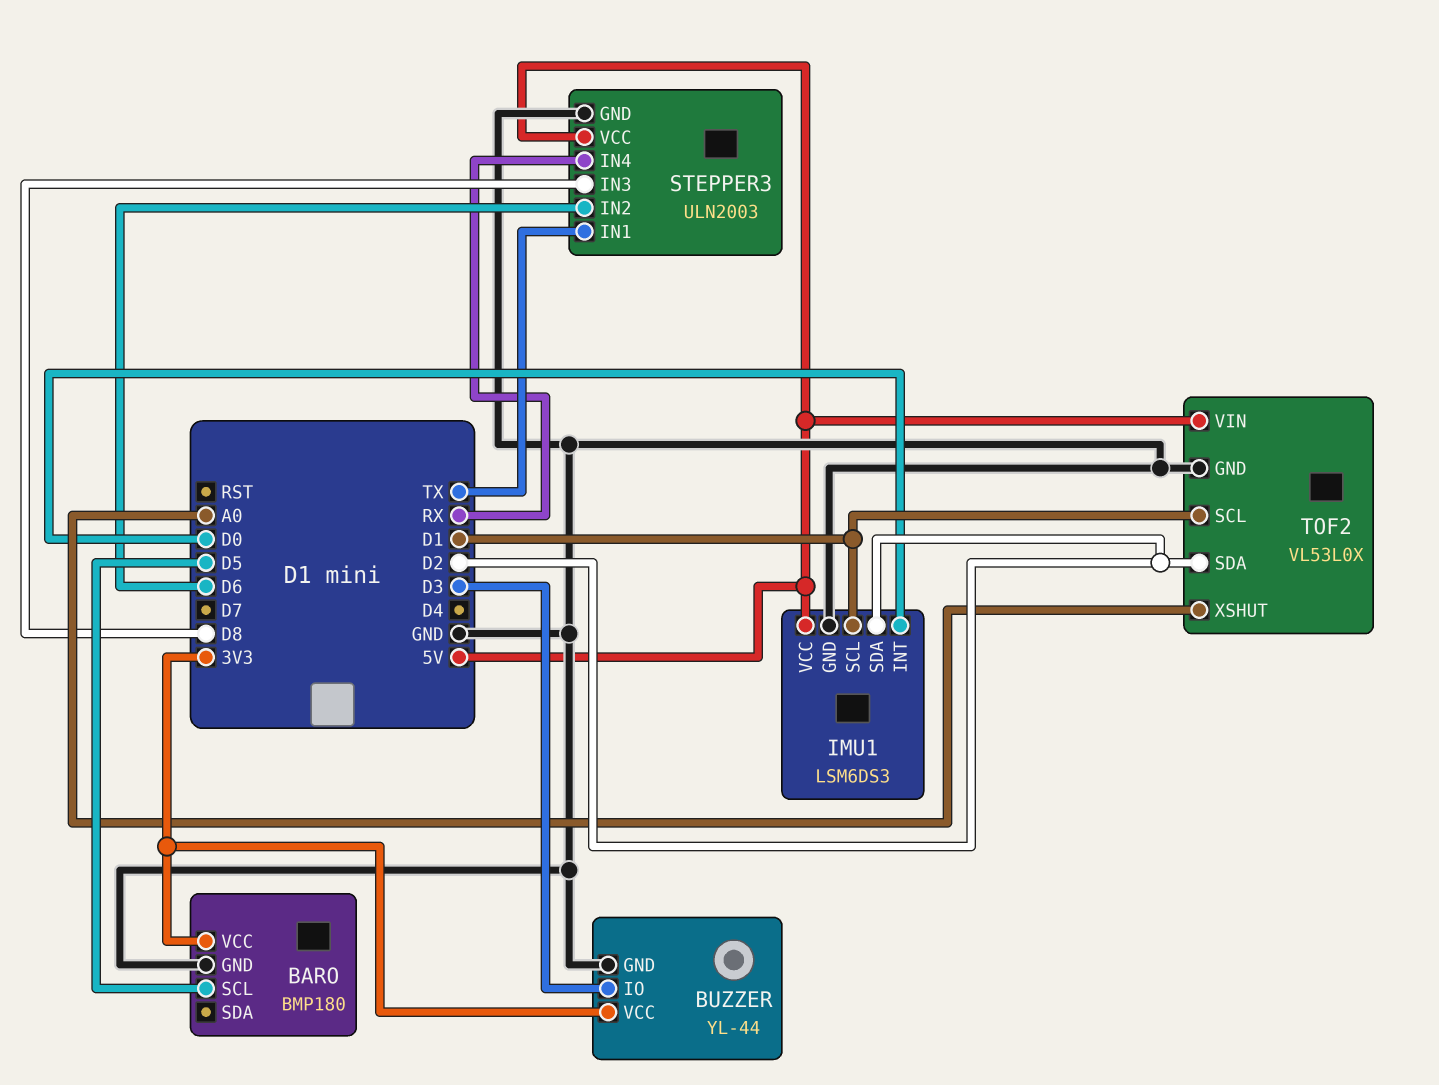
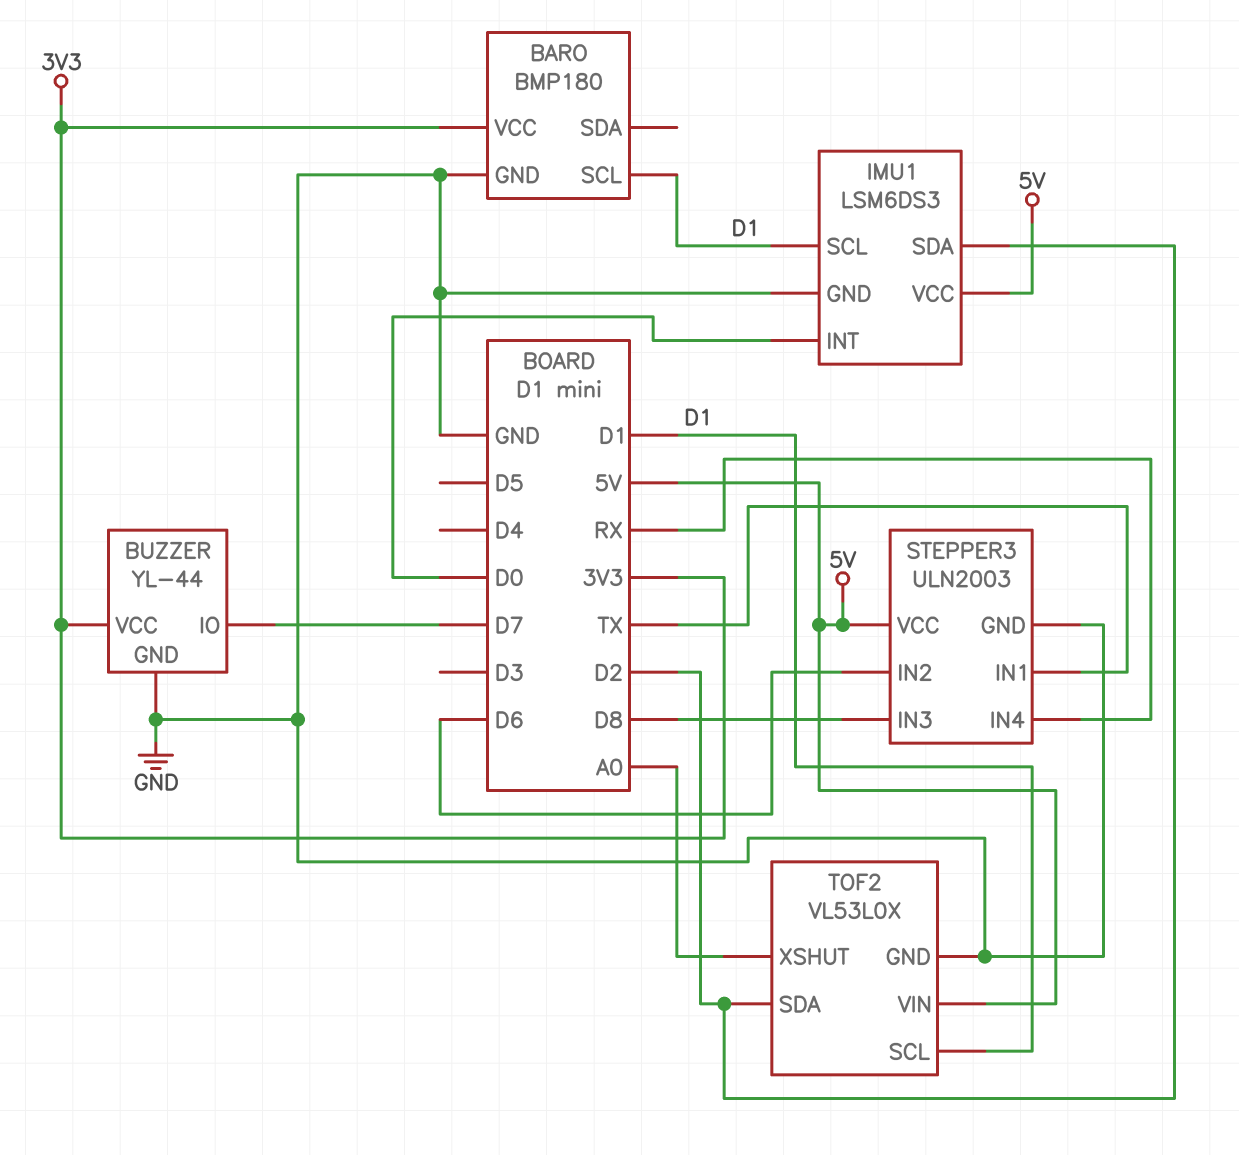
BARO pin SCL: D5 -> D1
BUZZER pin IO: D3 -> D7

